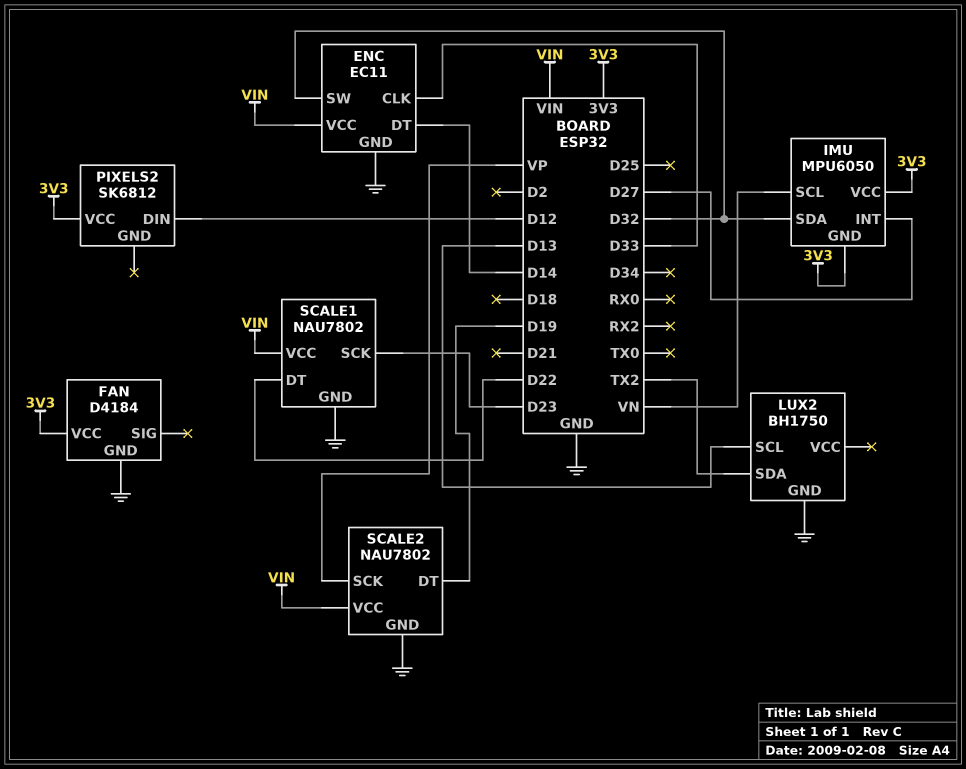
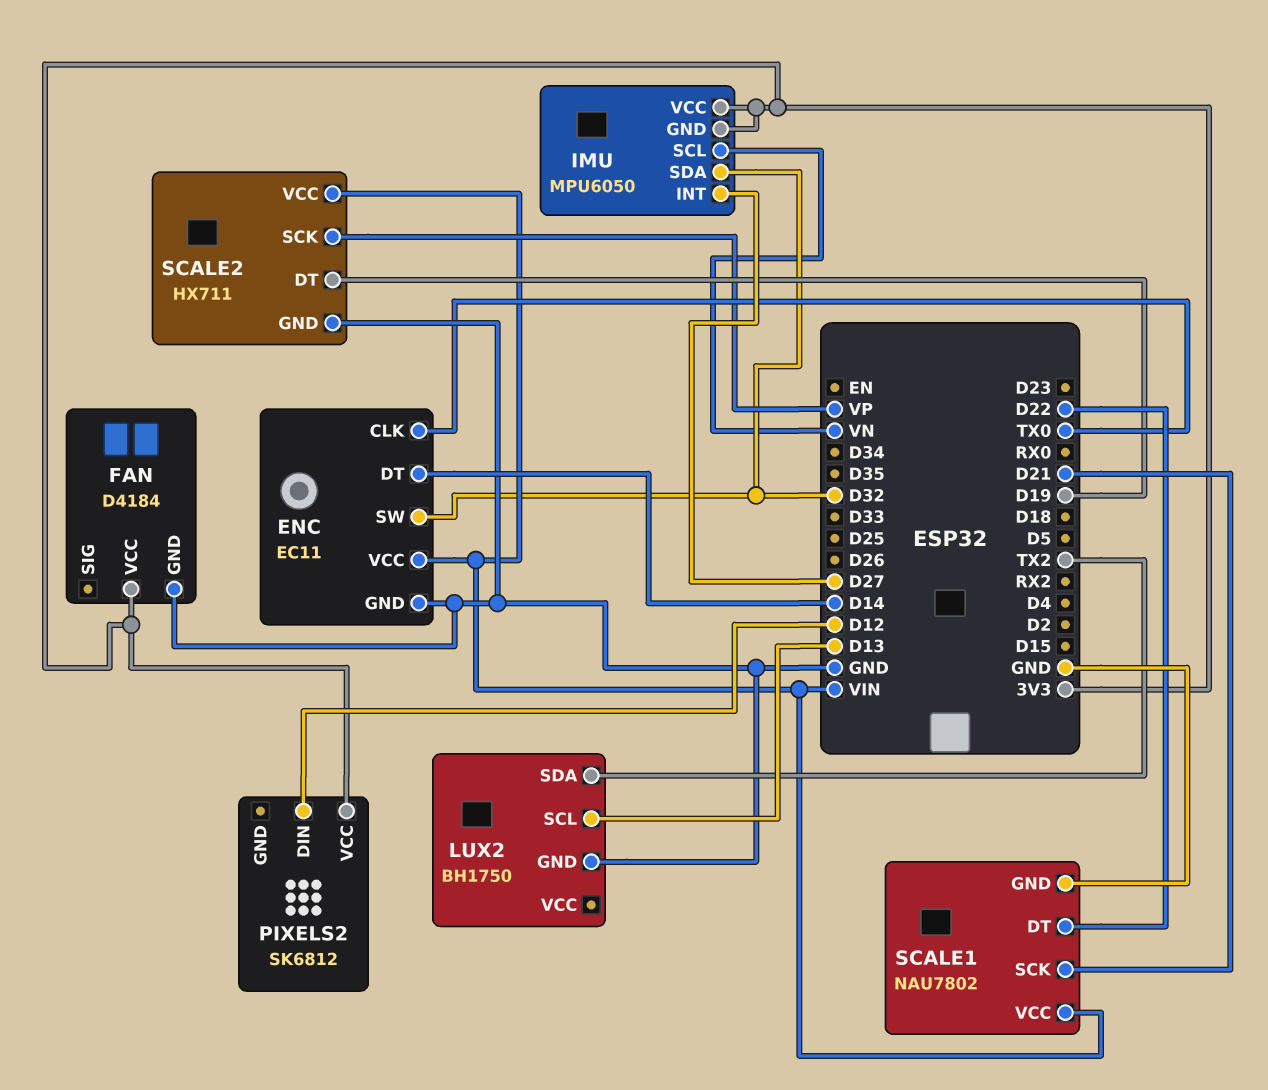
ENC pin CLK: D33 -> TX0
SCALE1 pin SCK: D23 -> D21
SCALE2: NAU7802 -> HX711

